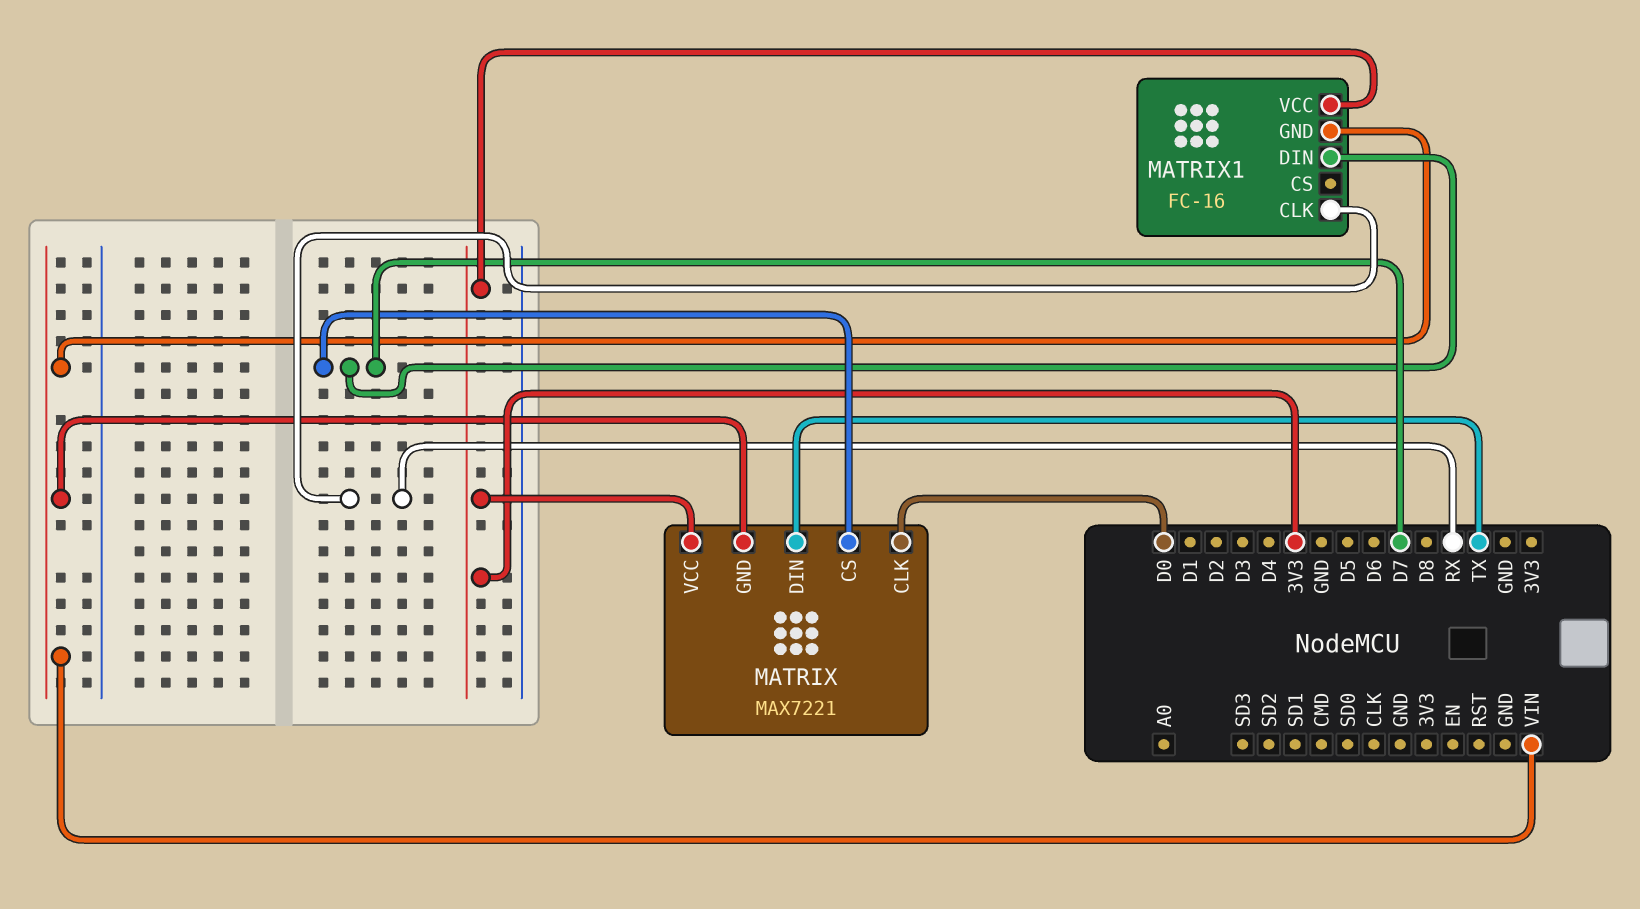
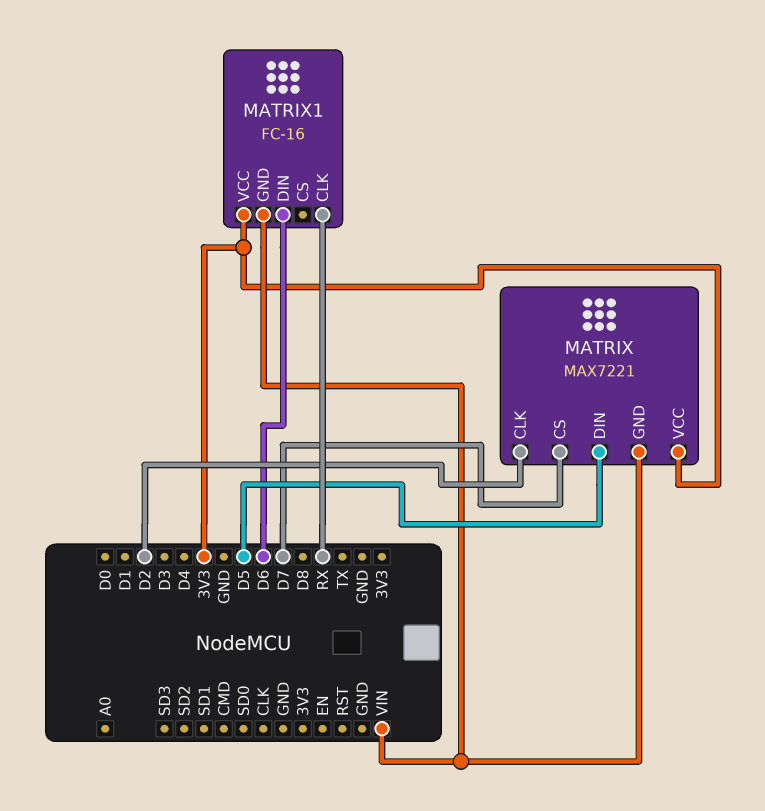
MATRIX pin CLK: D0 -> D2
MATRIX pin DIN: TX -> D5
MATRIX1 pin DIN: D7 -> D6

